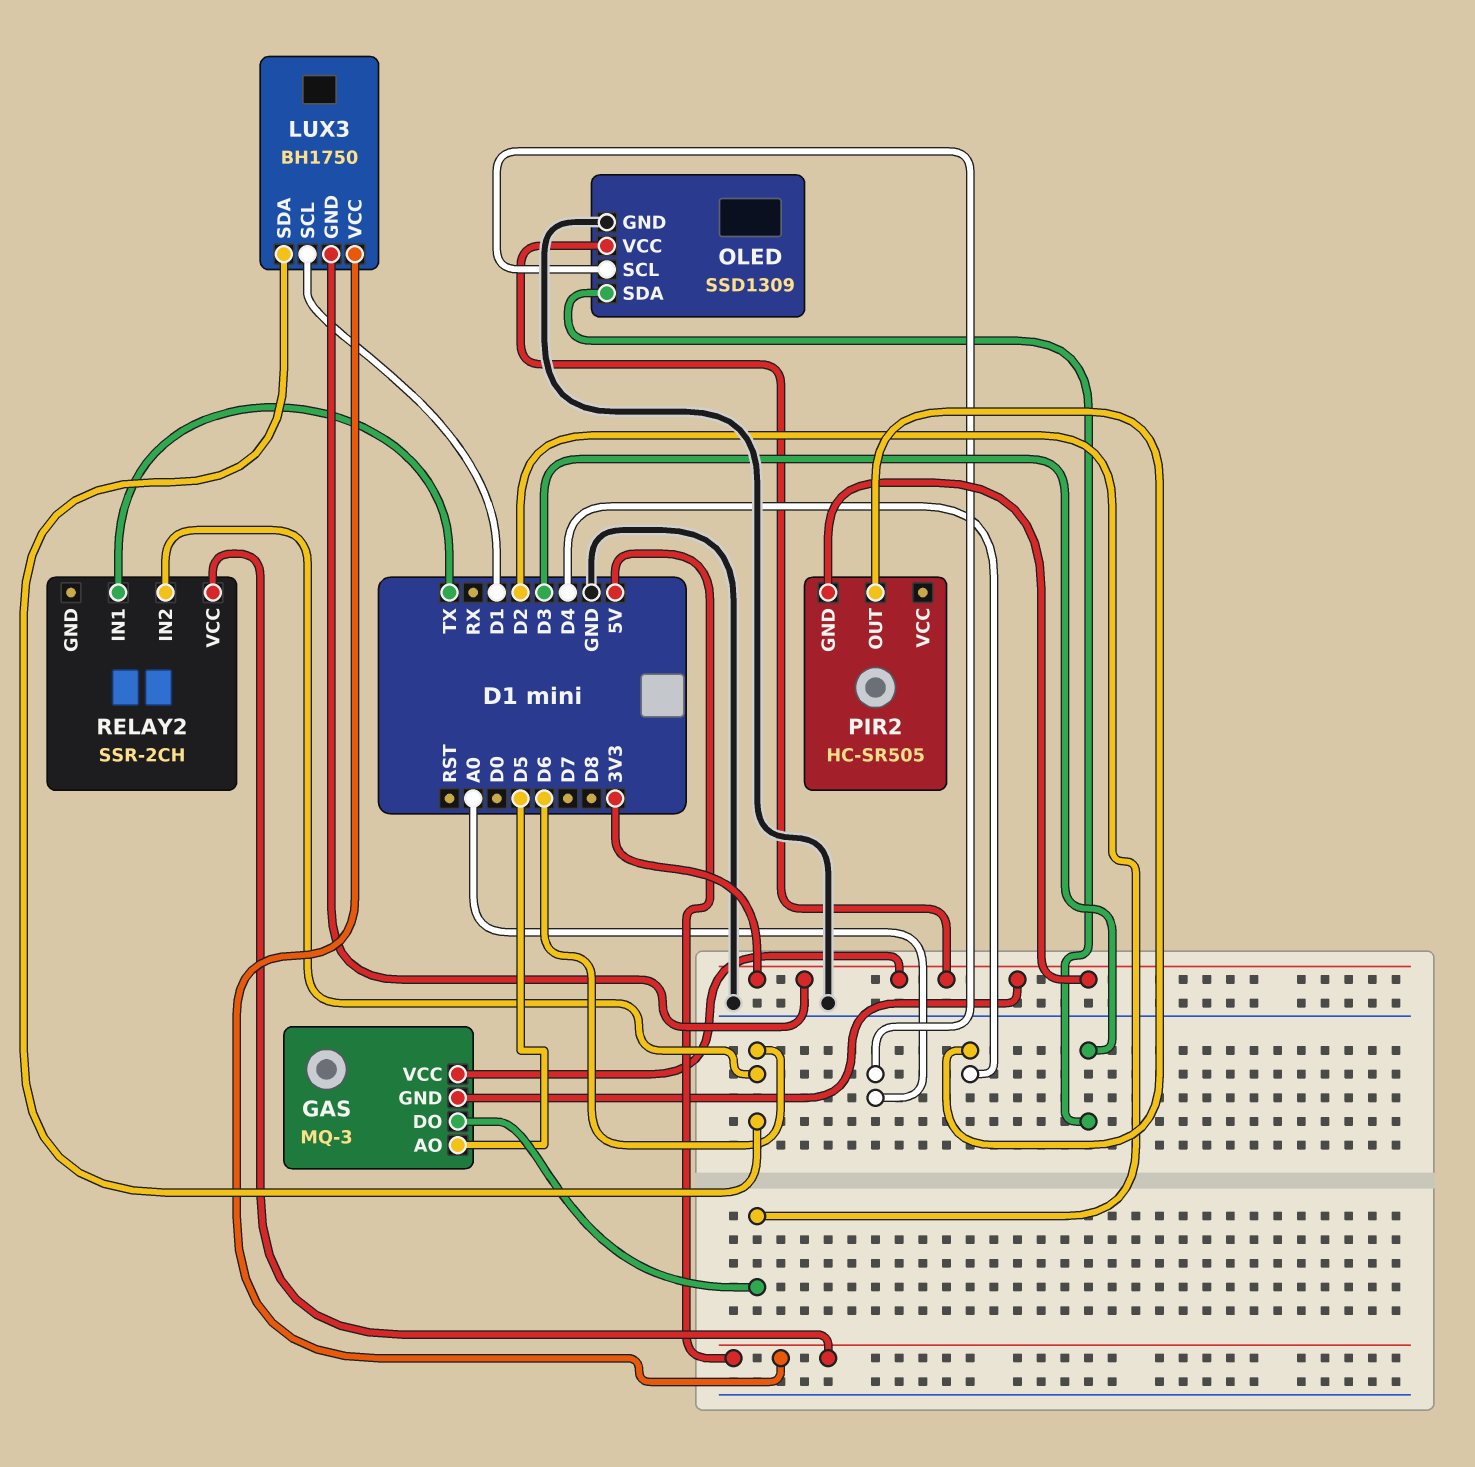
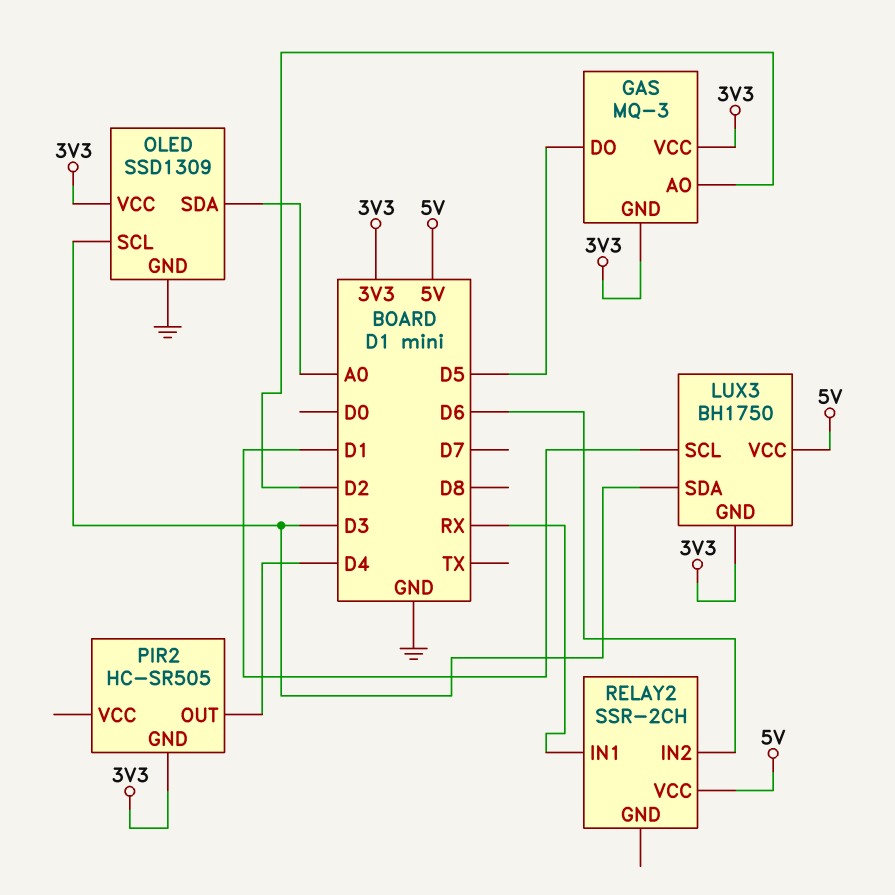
GAS pin AO: D5 -> D2
GAS pin DO: D2 -> D5
LUX3 pin SDA: D6 -> D3
OLED pin SCL: A0 -> D3
OLED pin SDA: D3 -> A0
RELAY2 pin IN1: TX -> RX

